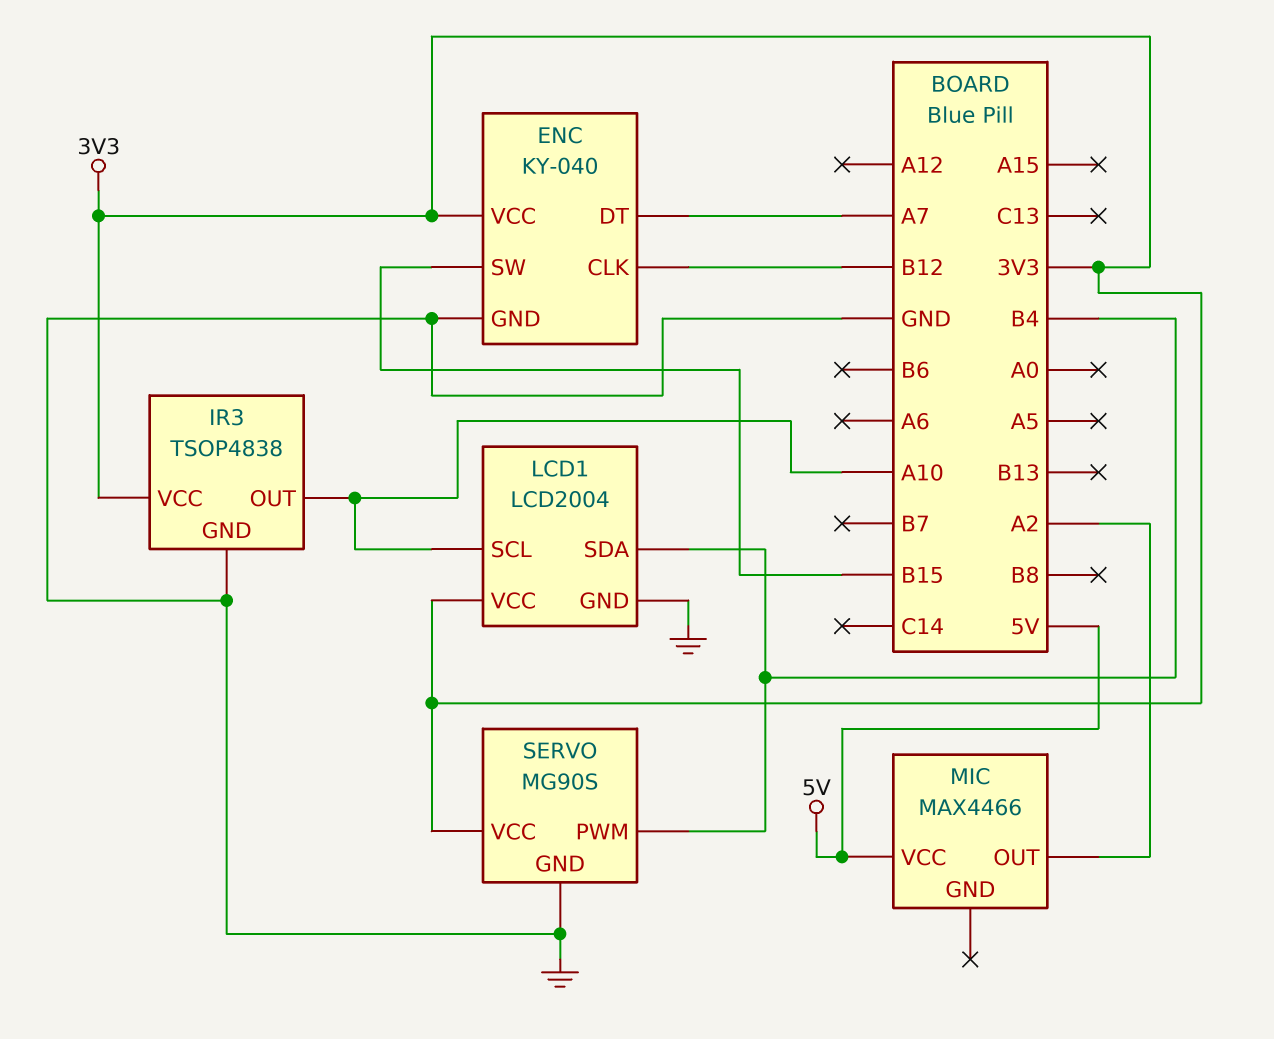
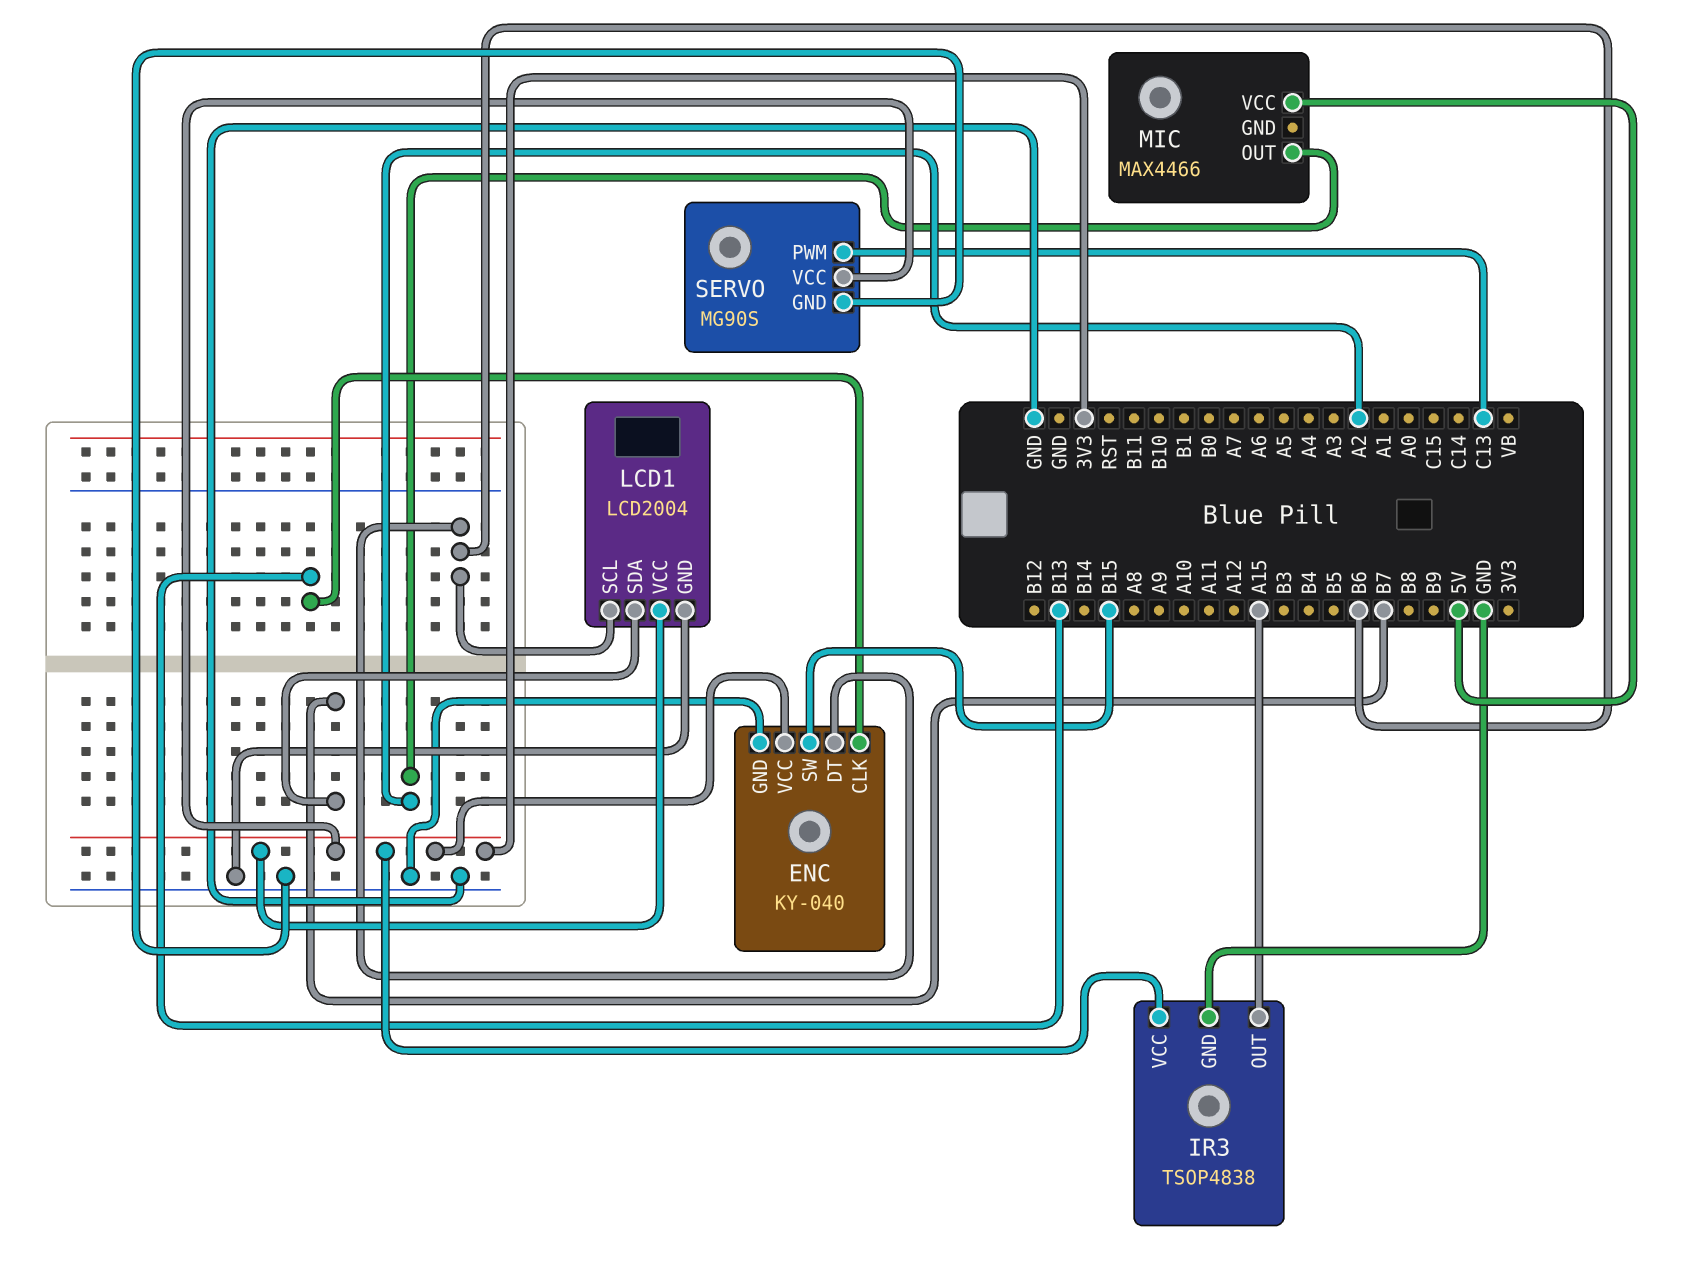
ENC pin CLK: B12 -> B13
ENC pin DT: A7 -> B6
IR3 pin OUT: A10 -> A15
LCD1 pin SCL: A10 -> B6
LCD1 pin SDA: B4 -> B7
SERVO pin PWM: B4 -> C13

